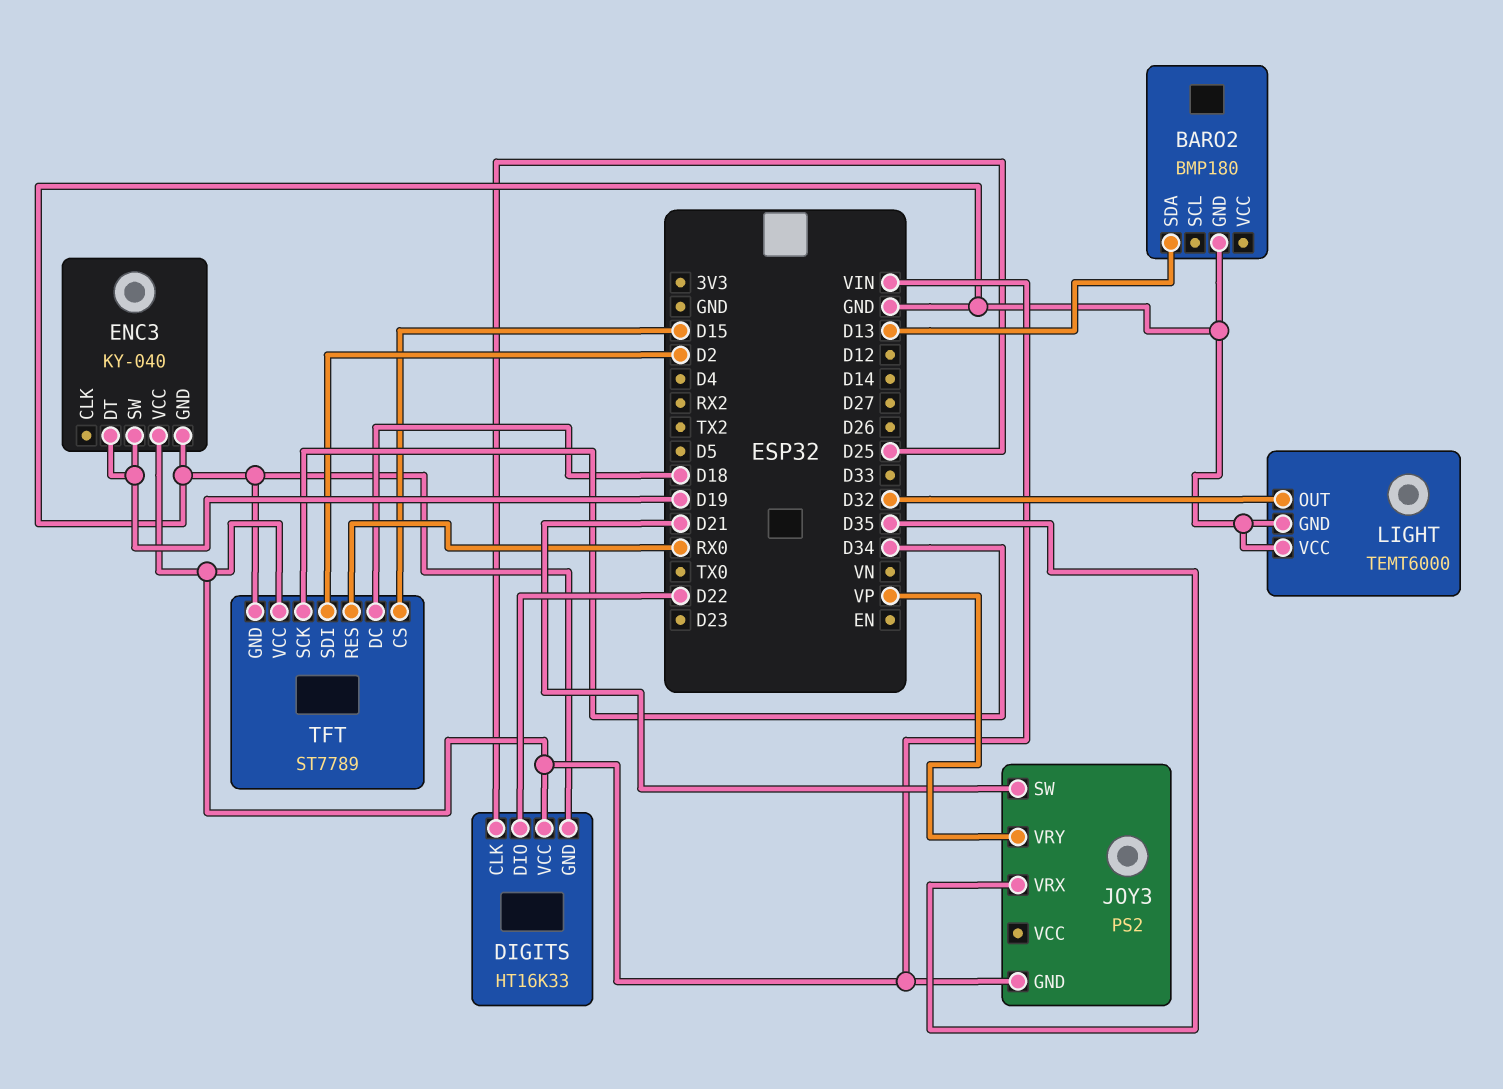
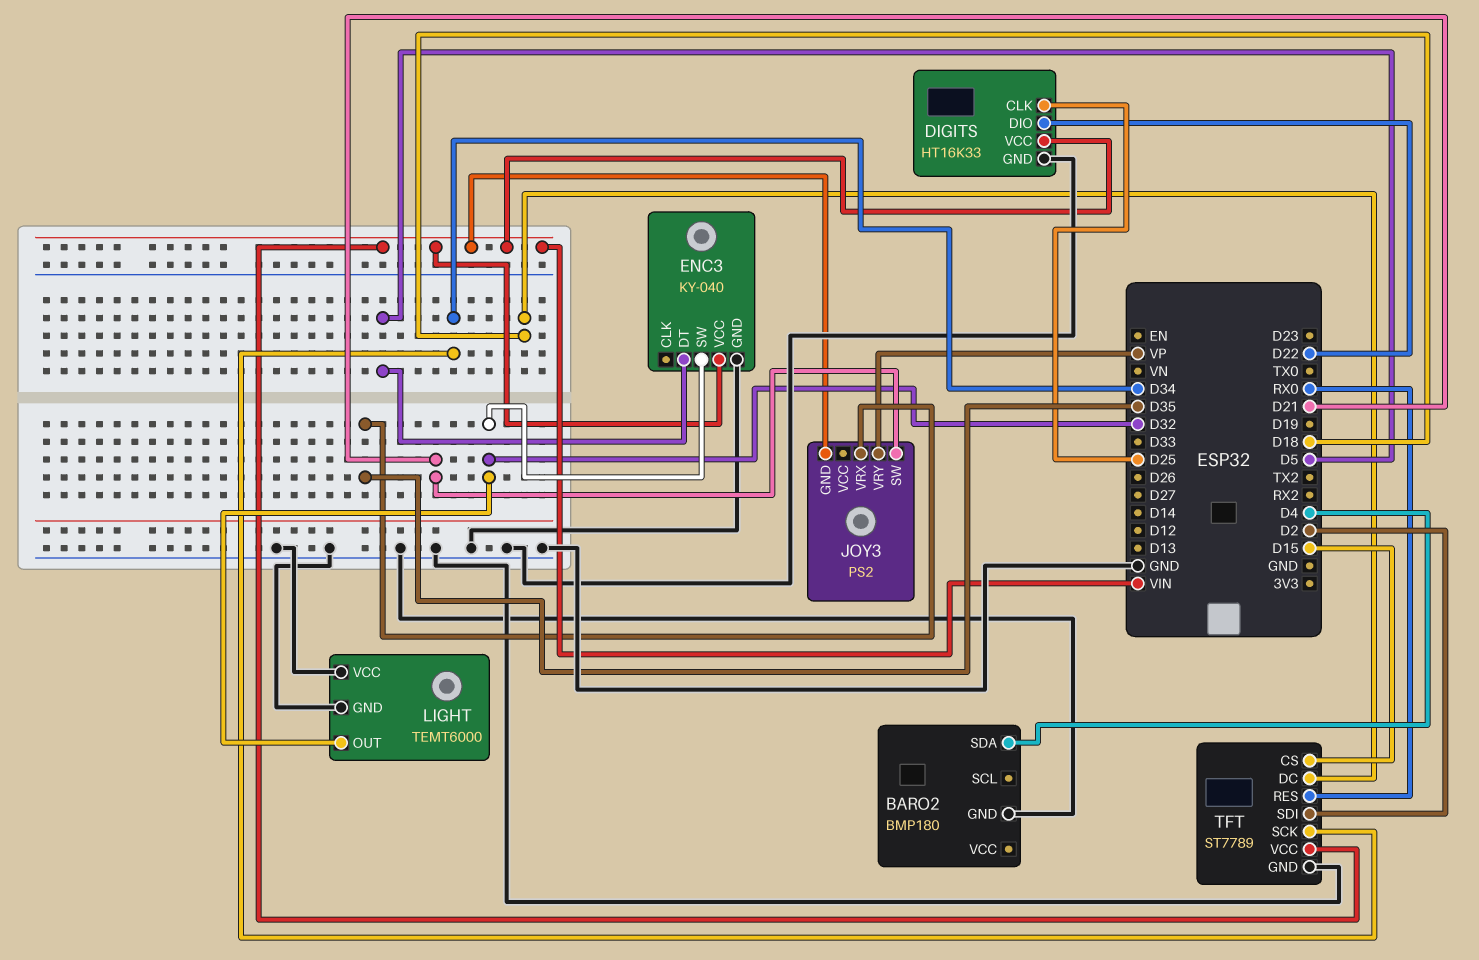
BARO2 pin SDA: D13 -> D4
ENC3 pin DT: D19 -> D5
ENC3 pin SW: D19 -> D32

